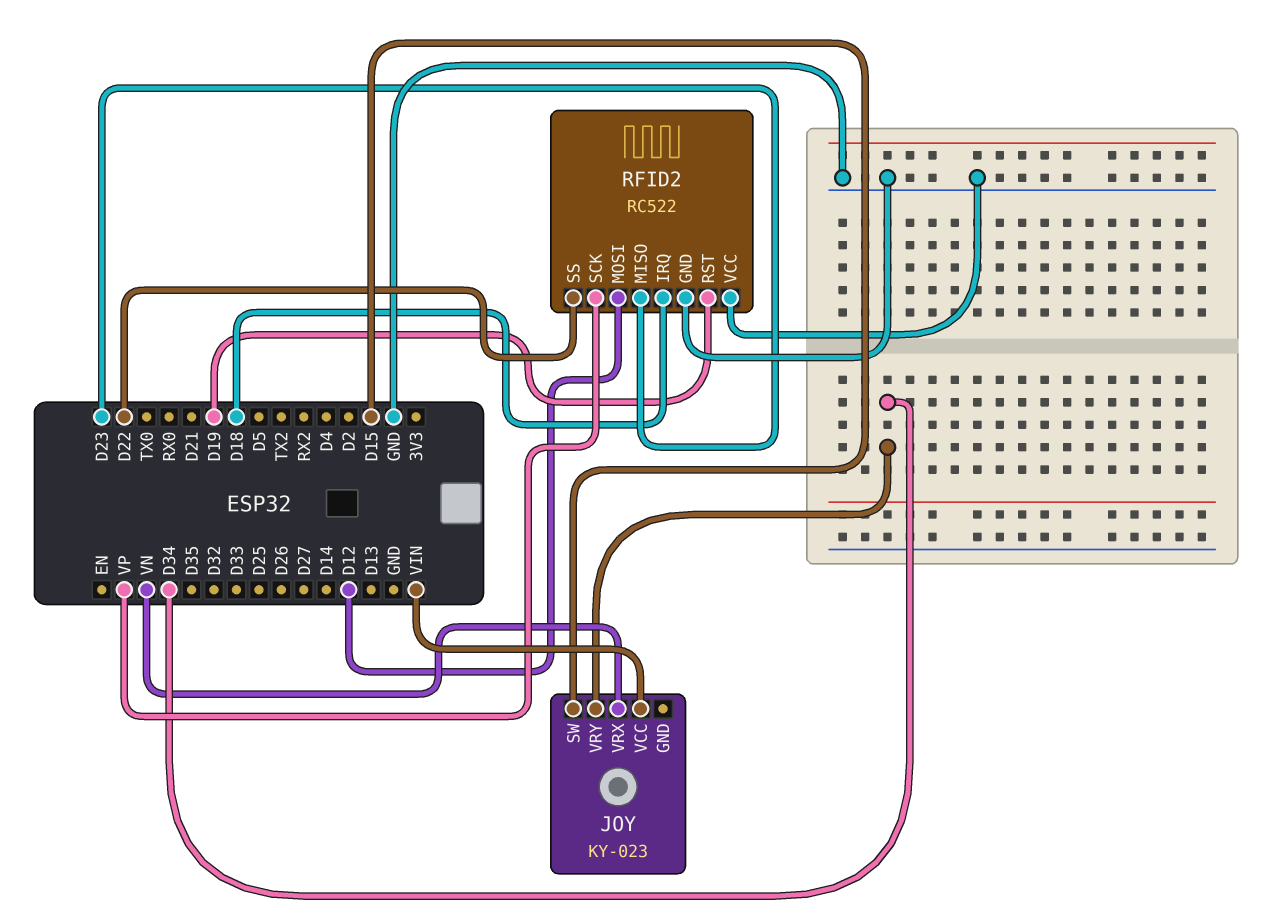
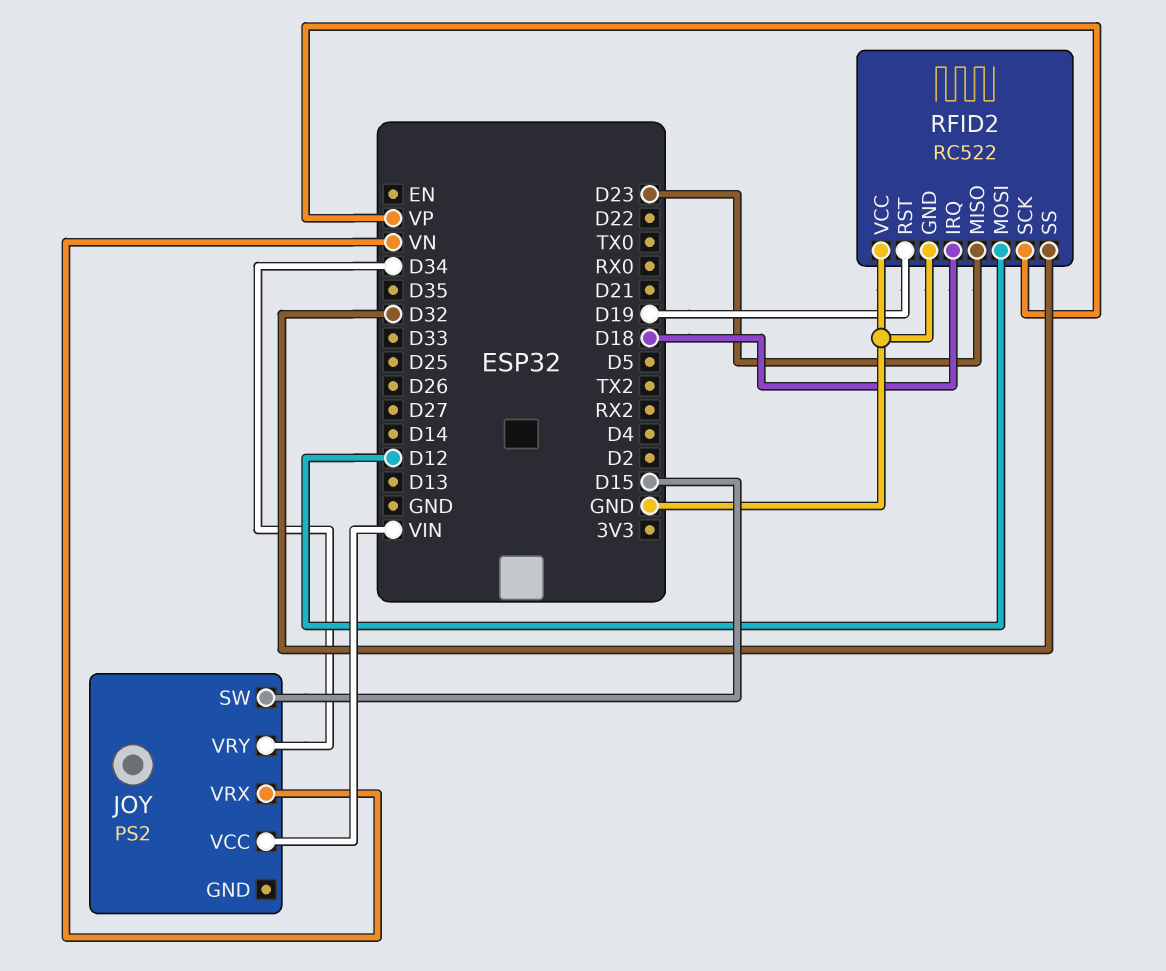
JOY: KY-023 -> PS2
RFID2 pin SS: D22 -> D32

